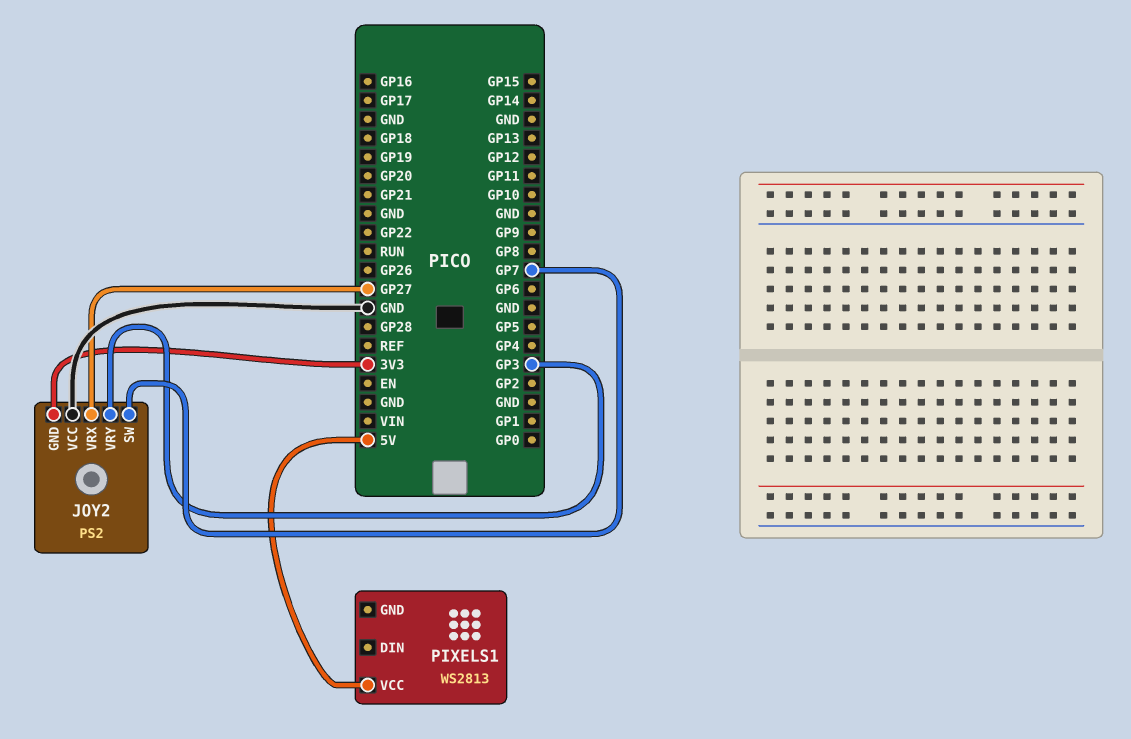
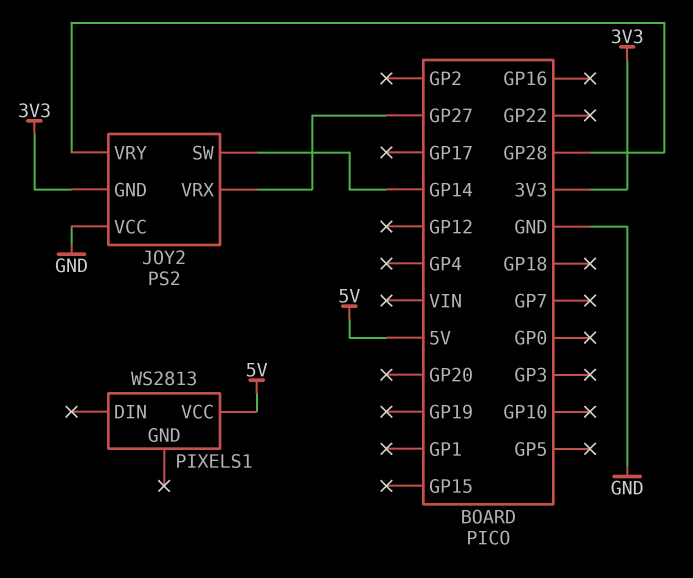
JOY2 pin SW: GP7 -> GP14
JOY2 pin VRY: GP3 -> GP28

